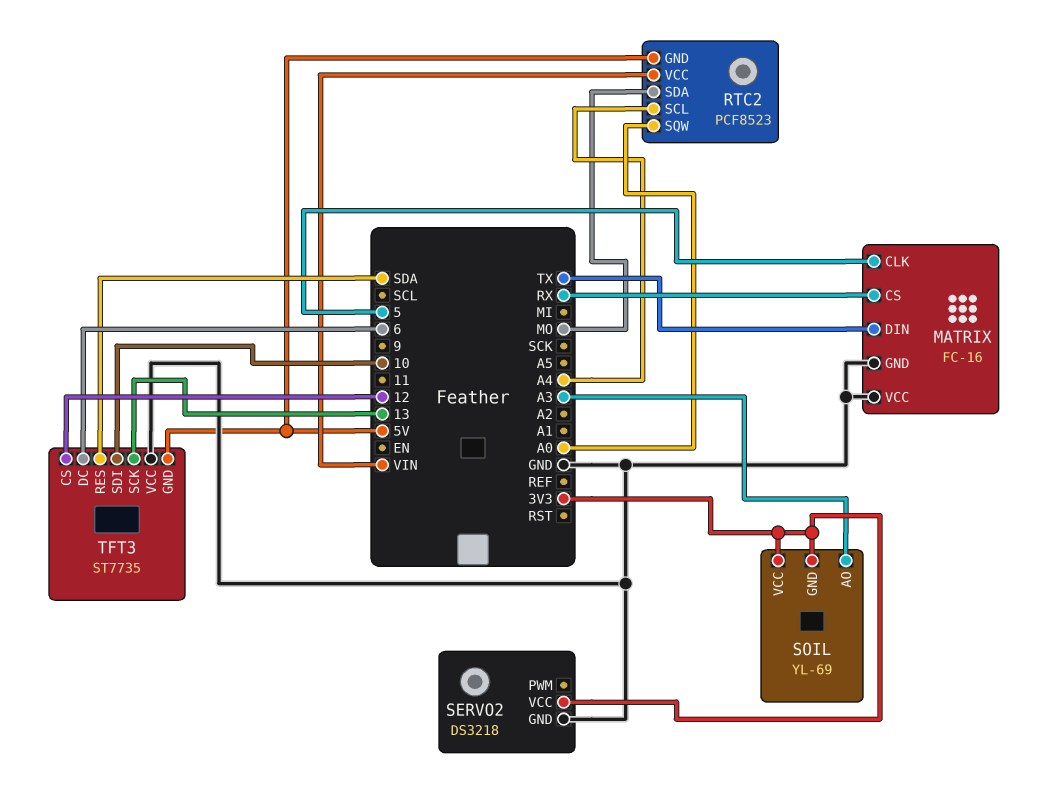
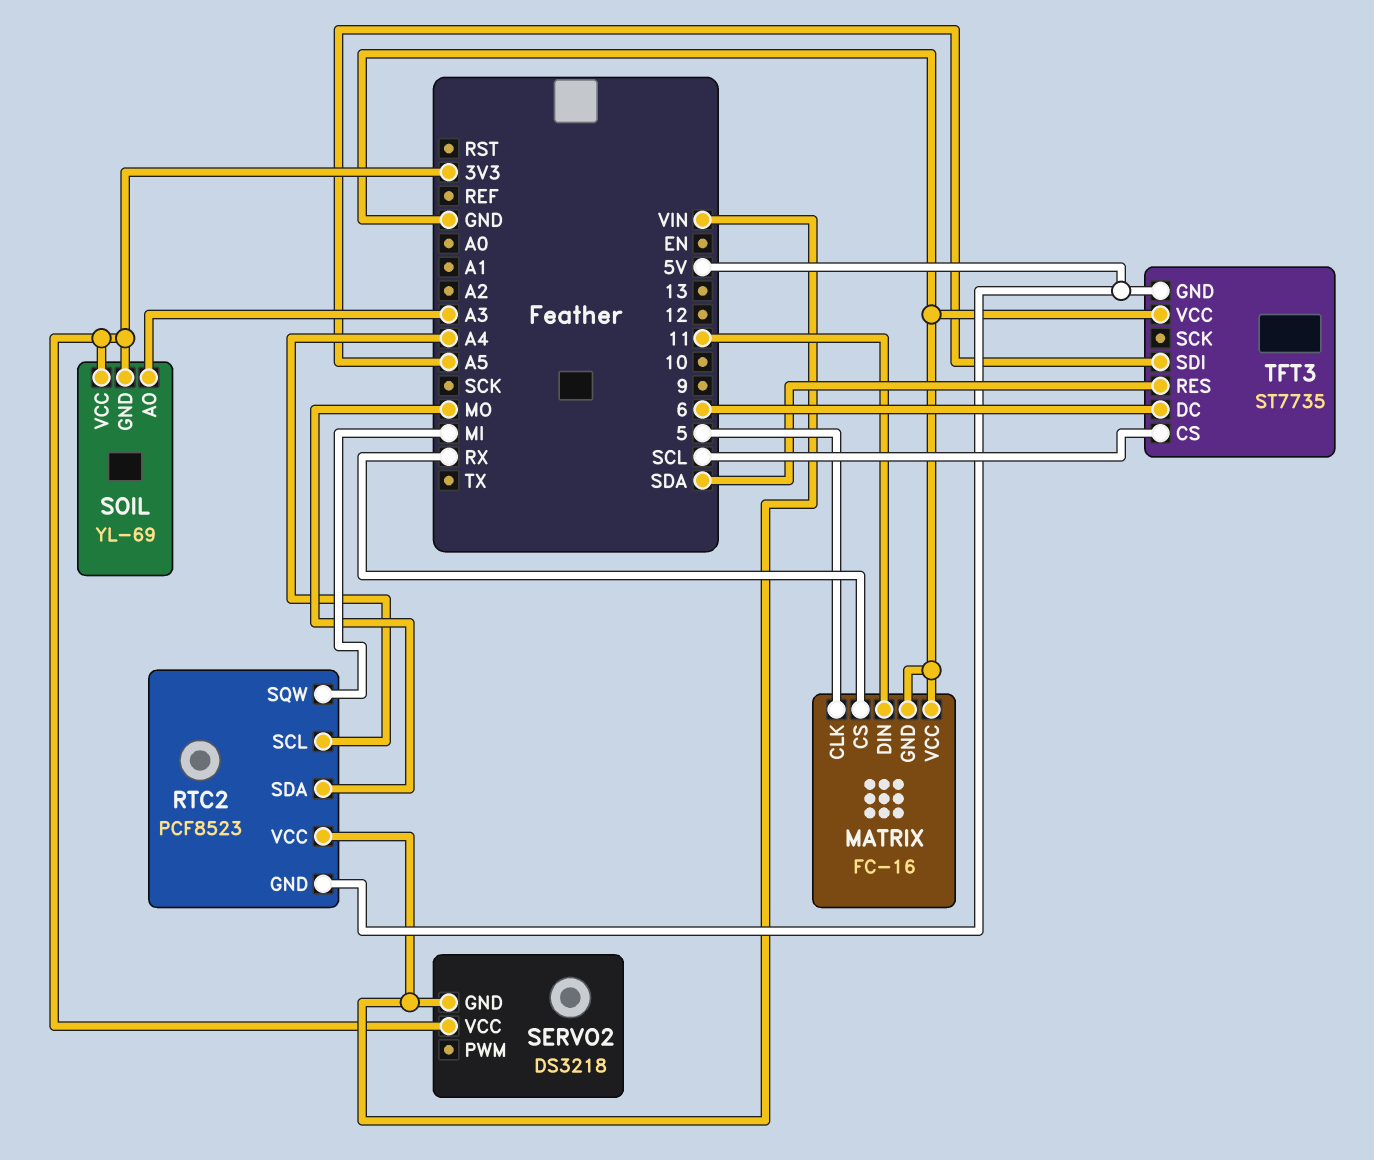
MATRIX pin DIN: TX -> 11
RTC2 pin SQW: A0 -> MI
SERVO2 pin GND: GND -> VIN
TFT3 pin CS: 12 -> SCL
TFT3 pin SCK: 13 -> none
TFT3 pin SDI: 10 -> A5

